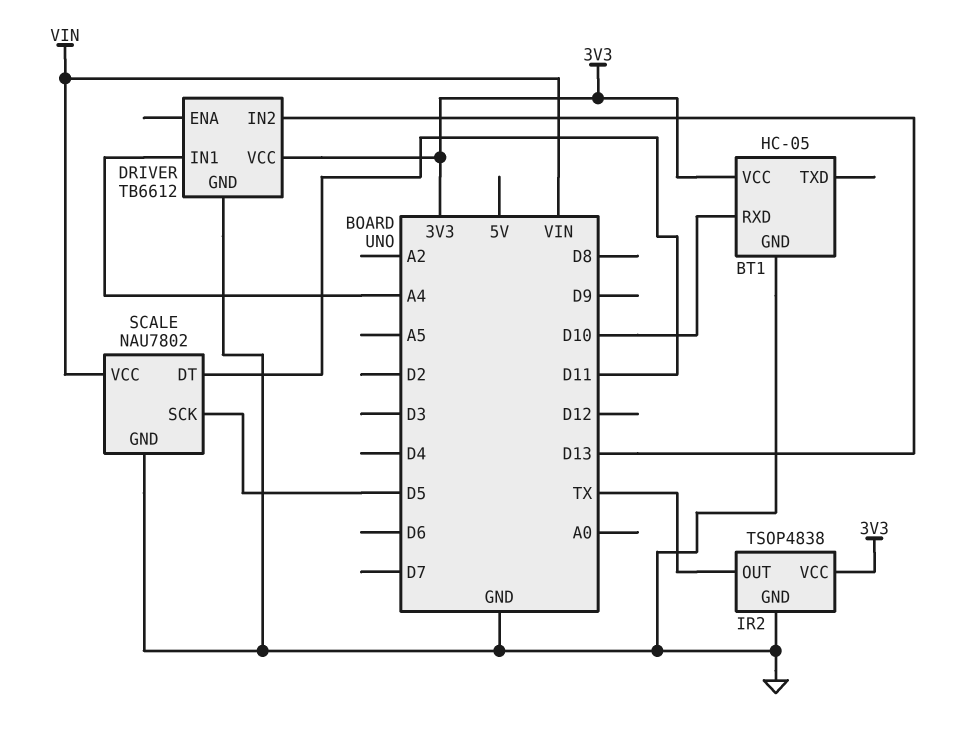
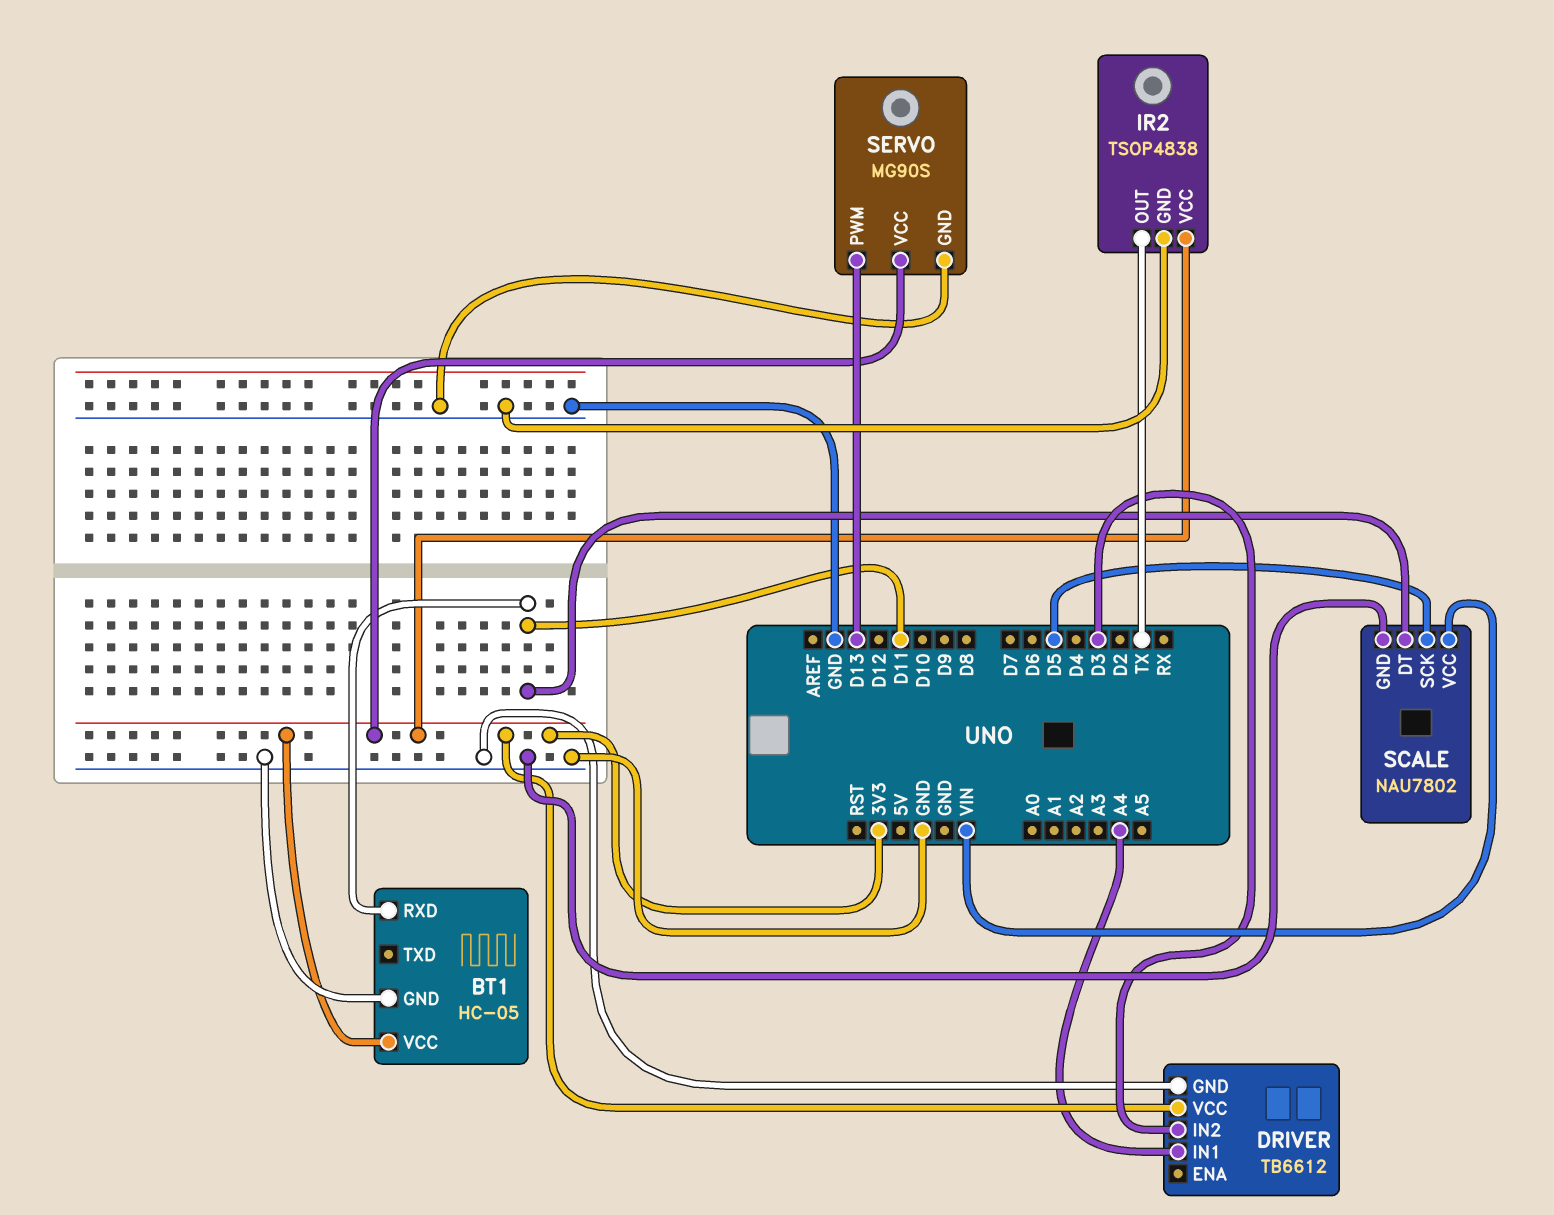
BT1 pin RXD: D10 -> D11
DRIVER pin IN2: D13 -> D3
SERVO: none -> MG90S
SERVO pin GND: none -> GND
SERVO pin PWM: none -> D13
SERVO pin VCC: none -> 3V3

